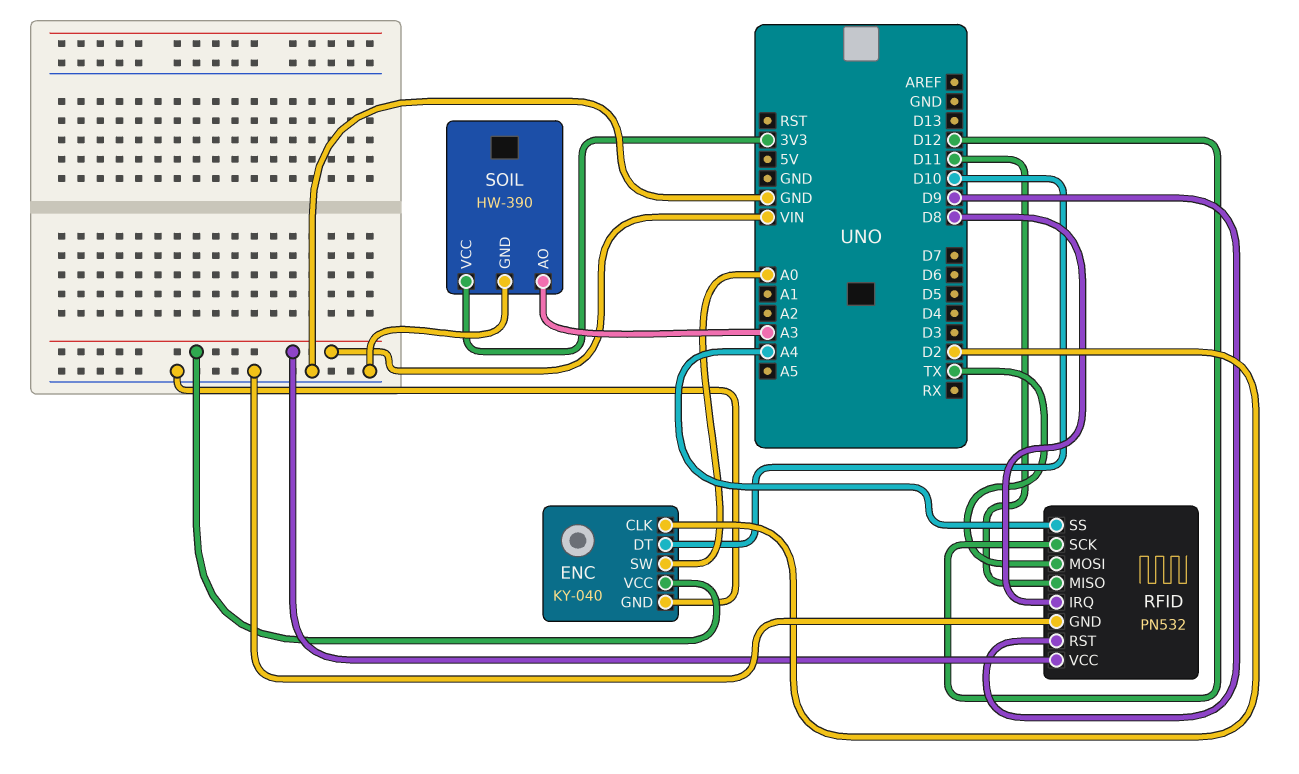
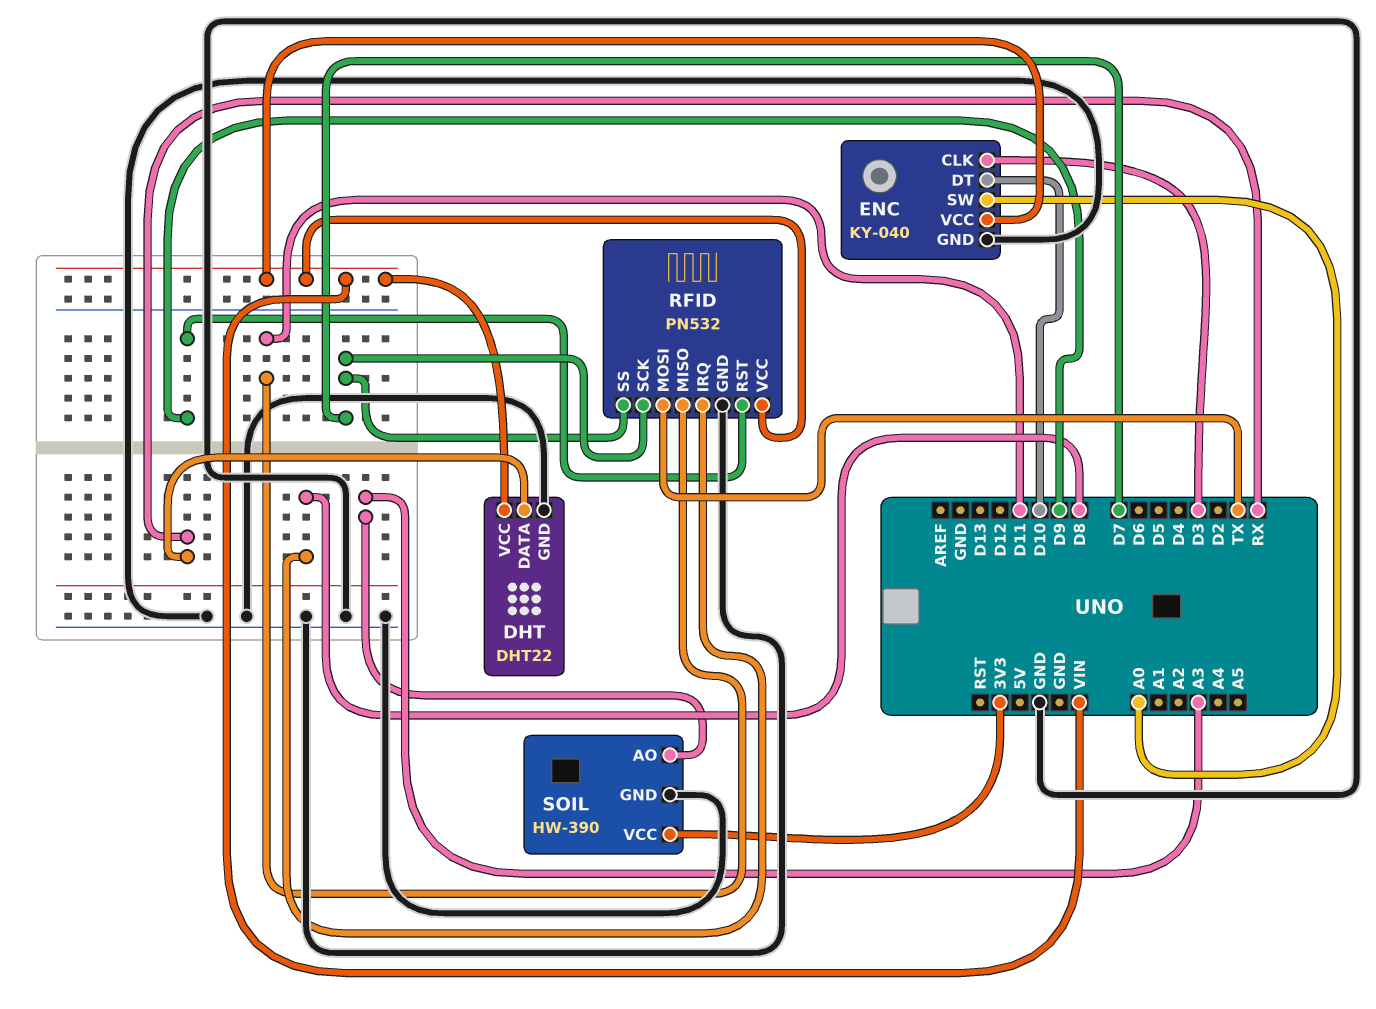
DHT: none -> DHT22
DHT pin DATA: none -> RX
DHT pin GND: none -> GND
DHT pin VCC: none -> VIN
ENC pin CLK: D2 -> D3
RFID pin SCK: D12 -> D7
RFID pin SS: A4 -> D7

